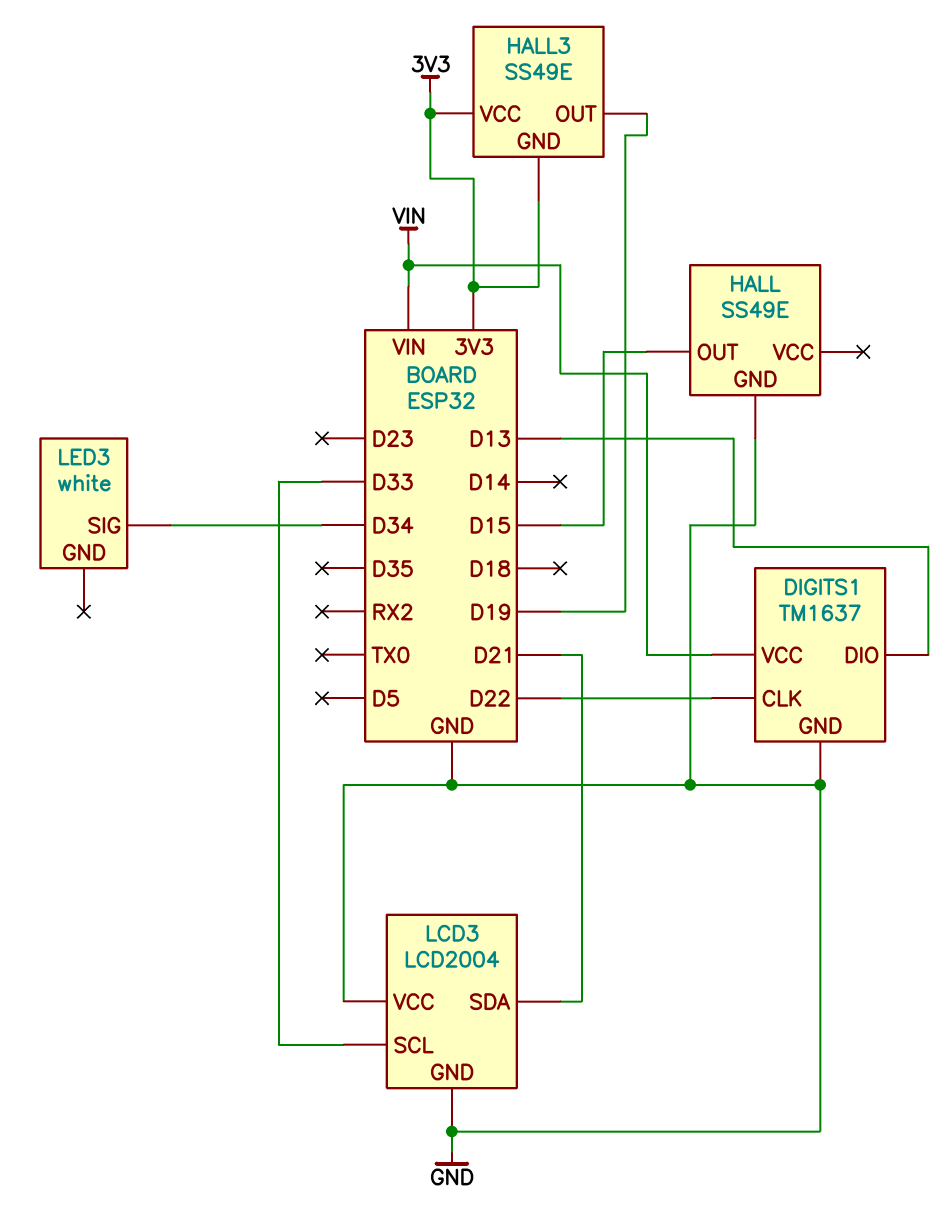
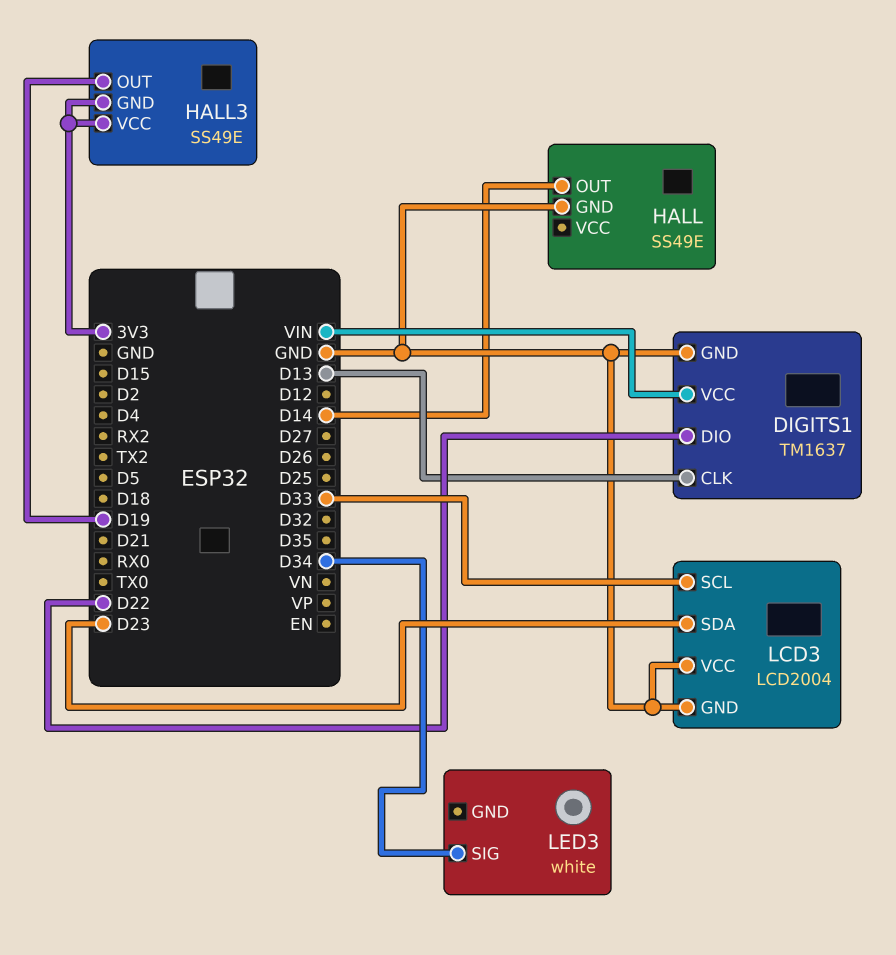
DIGITS1 pin CLK: D22 -> D13
DIGITS1 pin DIO: D13 -> D22
HALL pin OUT: D15 -> D14
LCD3 pin SDA: D21 -> D23

